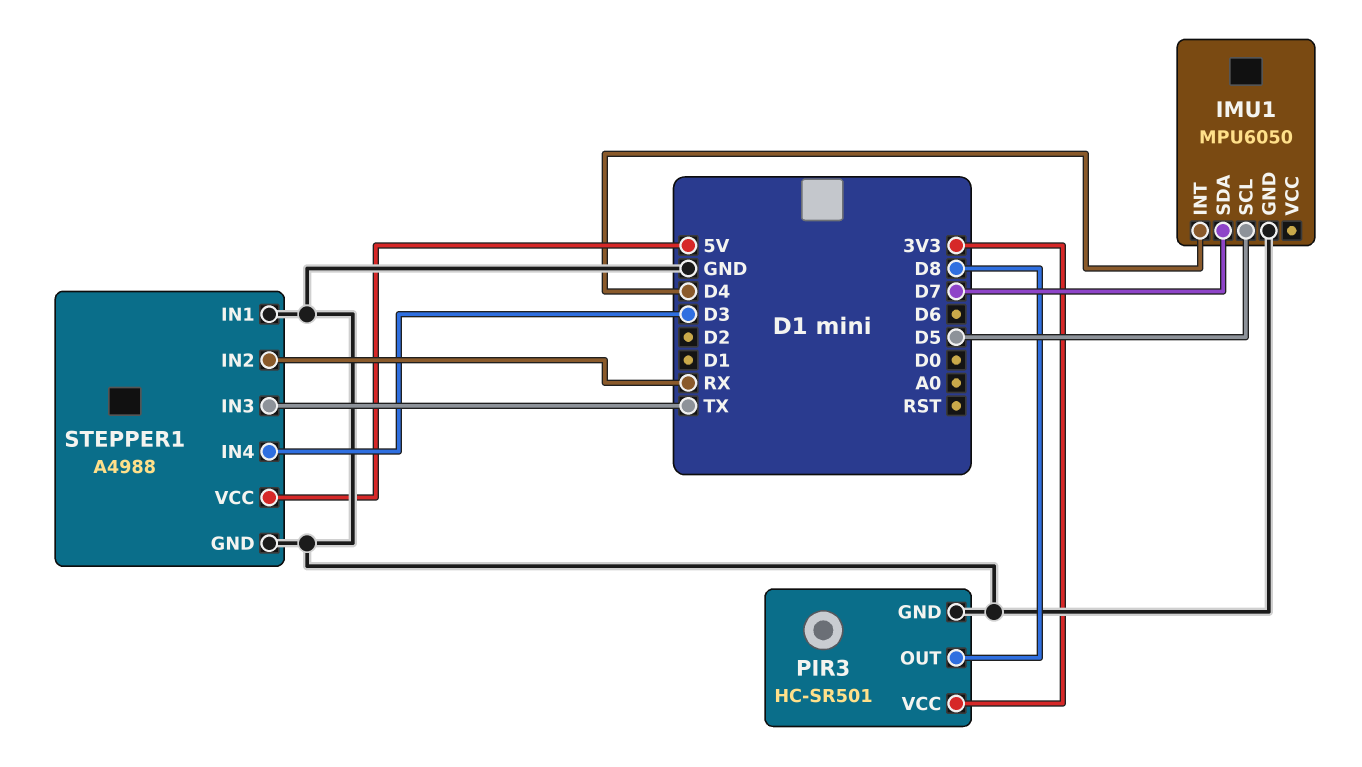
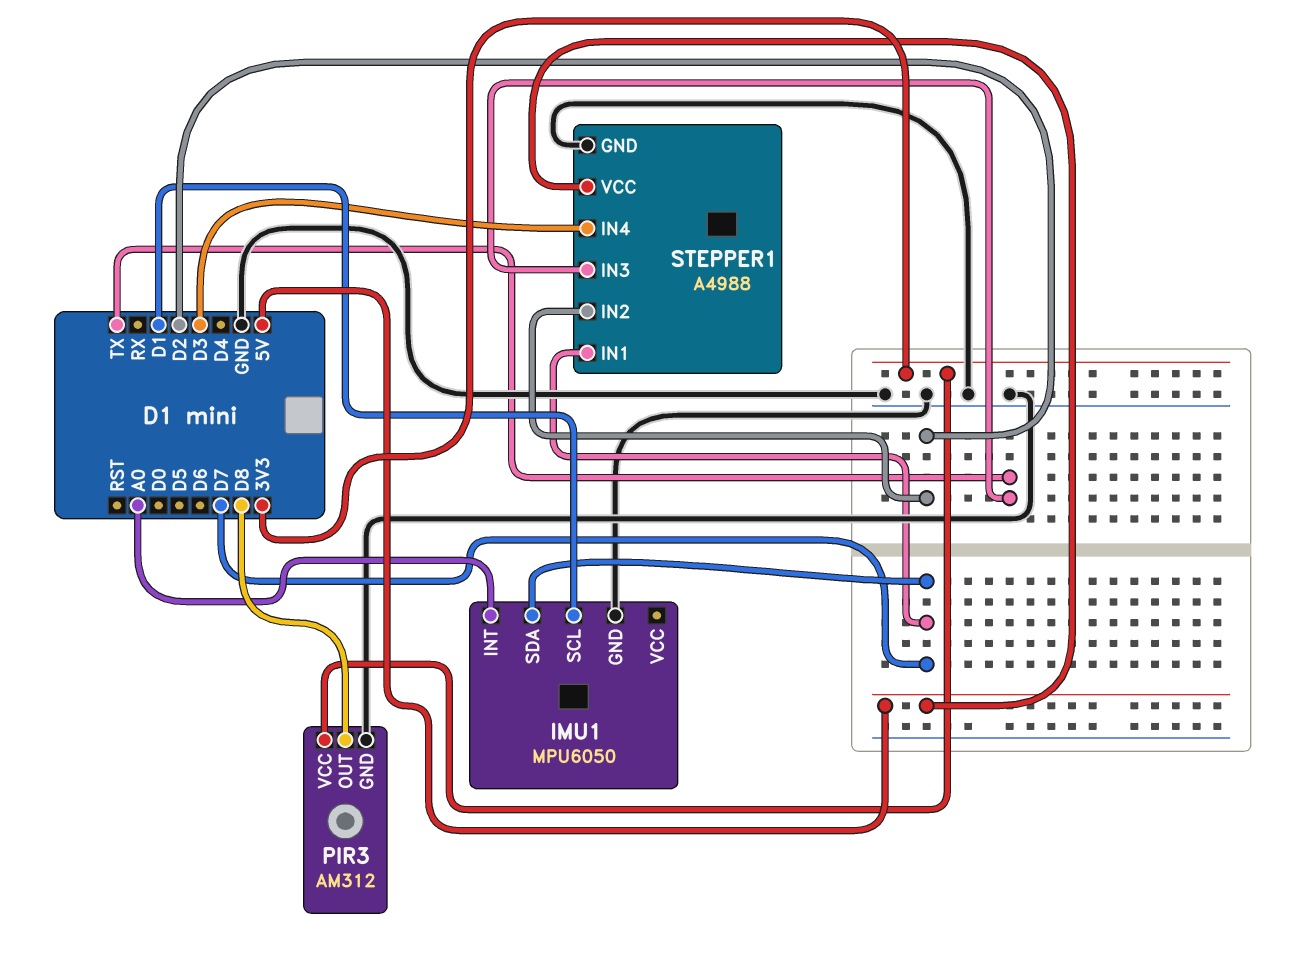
IMU1 pin INT: D4 -> A0
IMU1 pin SCL: D5 -> D1
PIR3: HC-SR501 -> AM312
STEPPER1 pin IN1: GND -> D7
STEPPER1 pin IN2: RX -> D2

